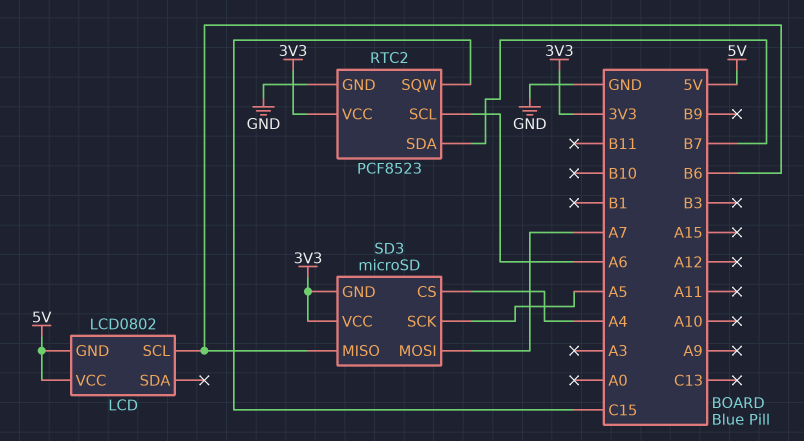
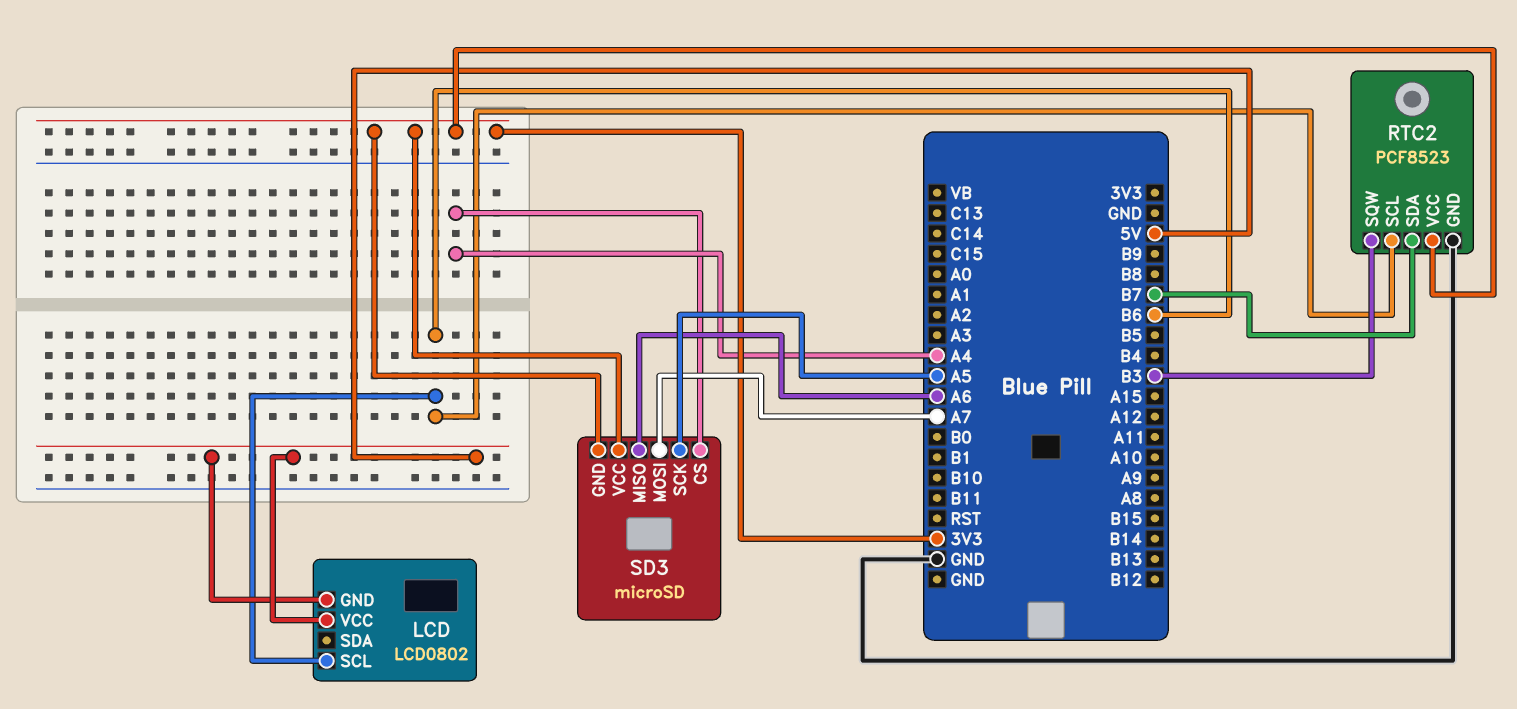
RTC2 pin SCL: A6 -> B6
RTC2 pin SQW: C15 -> B3
SD3 pin MISO: B6 -> A6

